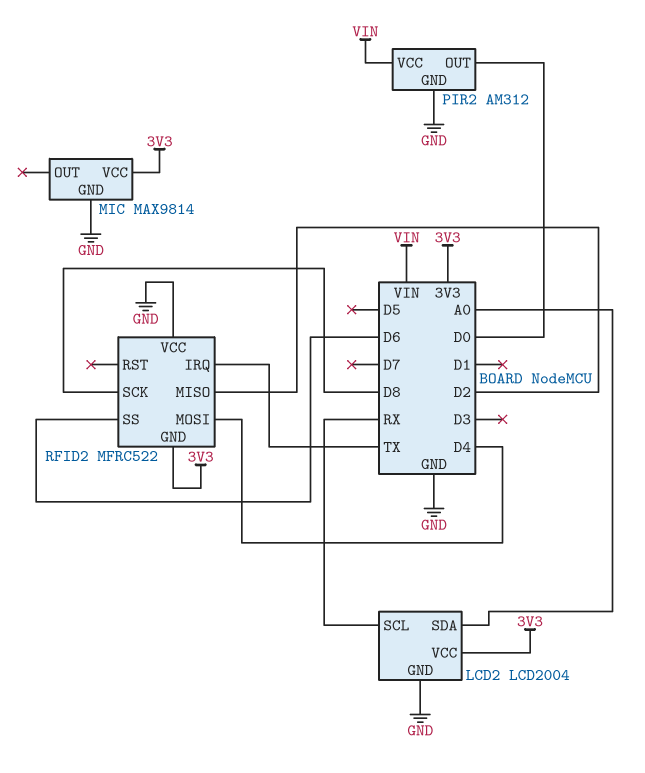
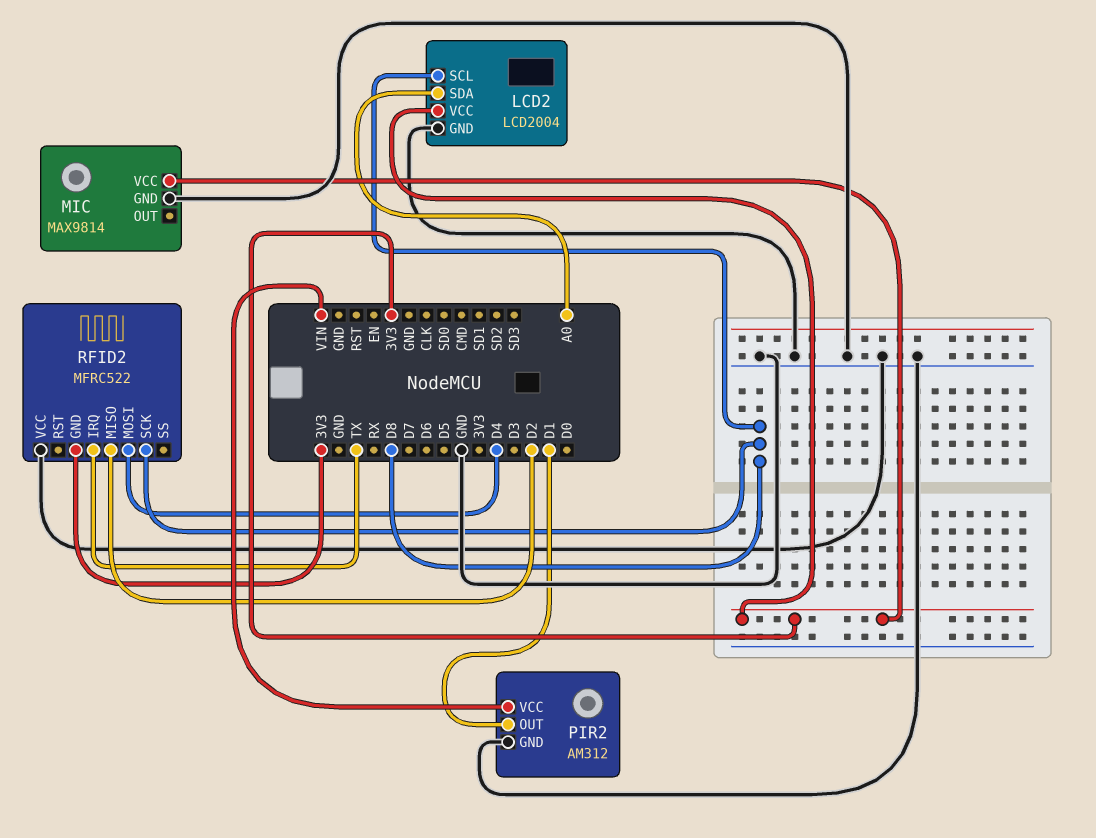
LCD2 pin SCL: RX -> D8
PIR2 pin OUT: D0 -> D1
RFID2 pin SS: D6 -> none

